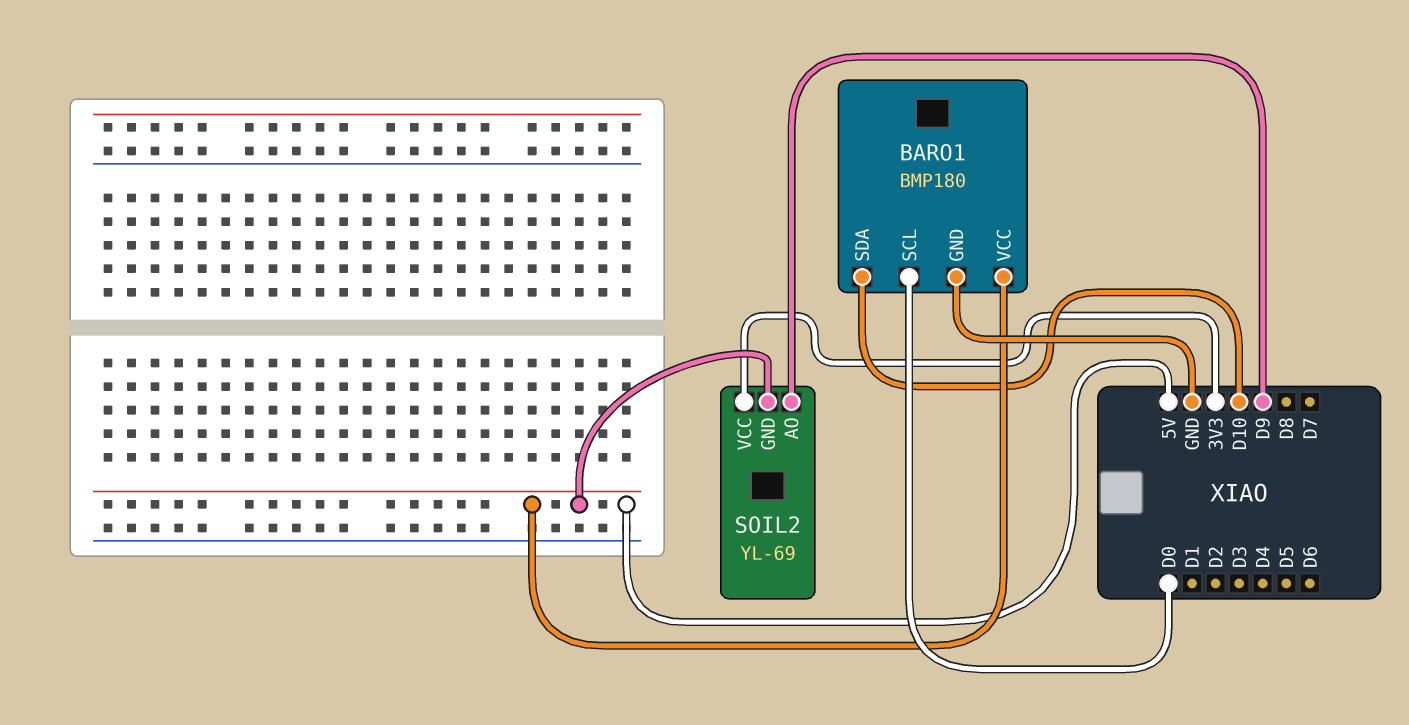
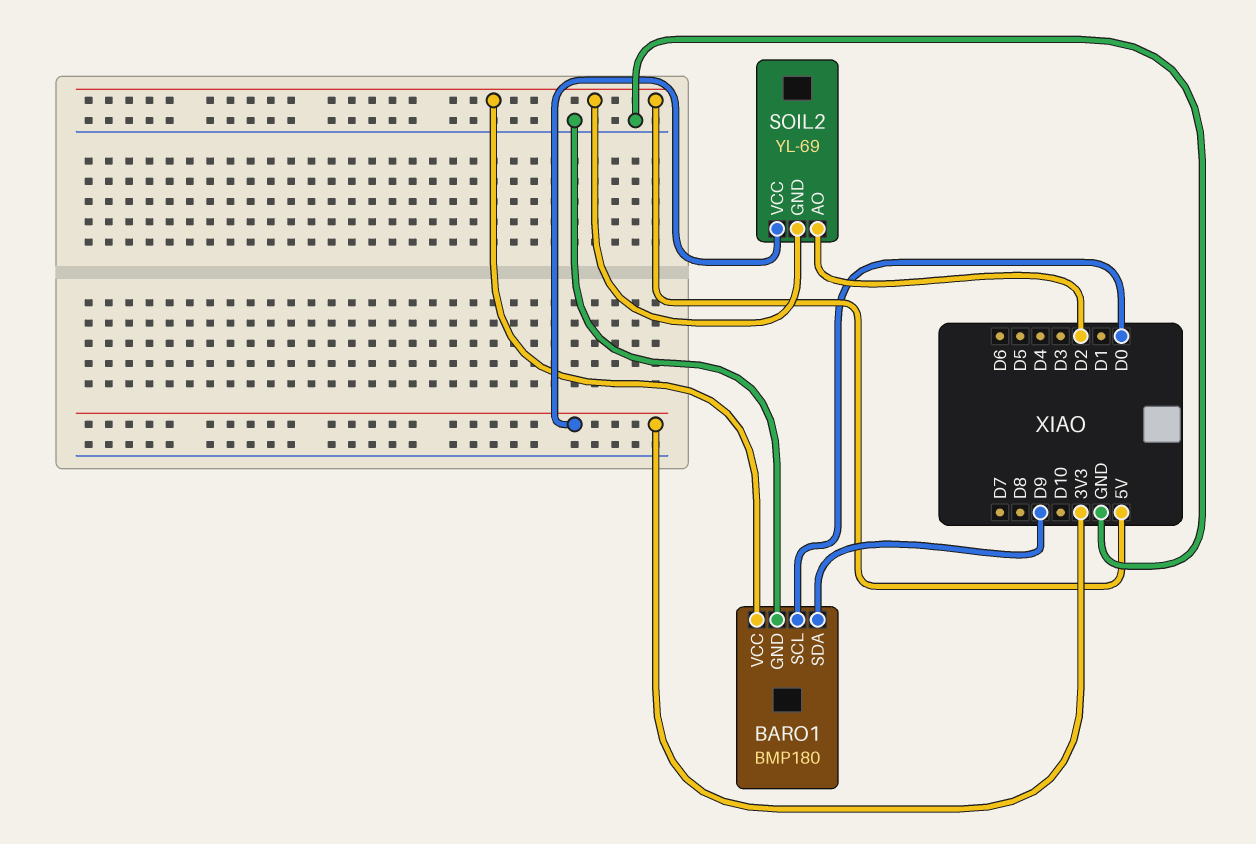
BARO1 pin SDA: D10 -> D9
SOIL2 pin AO: D9 -> D2

